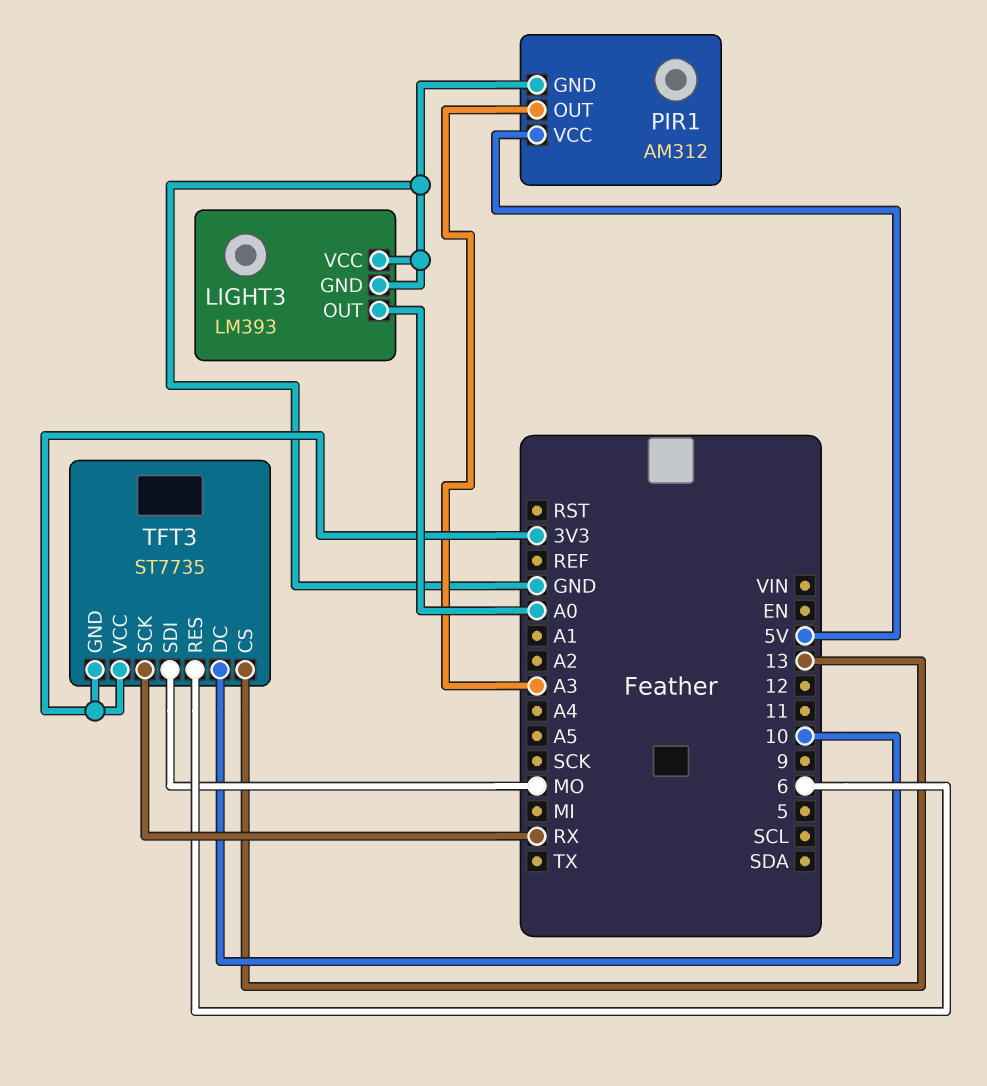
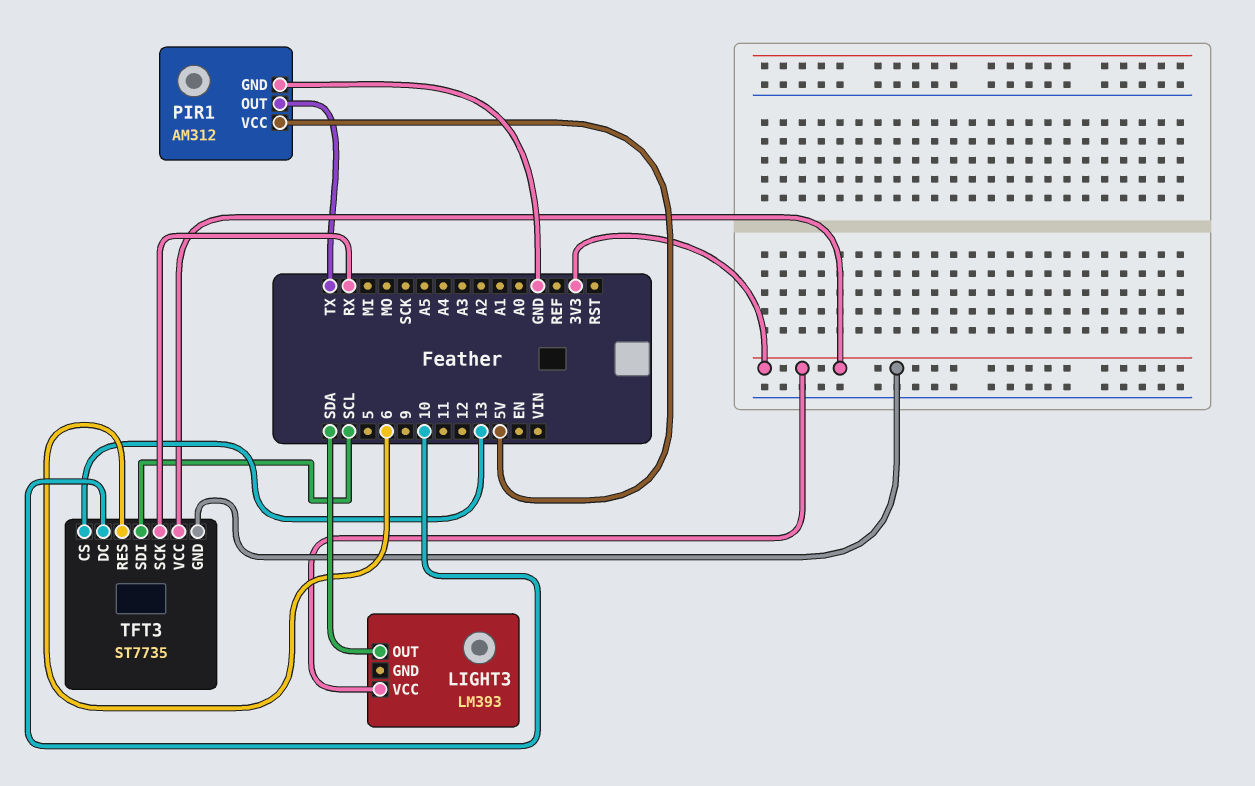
LIGHT3 pin GND: GND -> none
LIGHT3 pin OUT: A0 -> SDA
LIGHT3 pin VCC: GND -> 3V3
PIR1 pin OUT: A3 -> TX
TFT3 pin SDI: MO -> SCL

